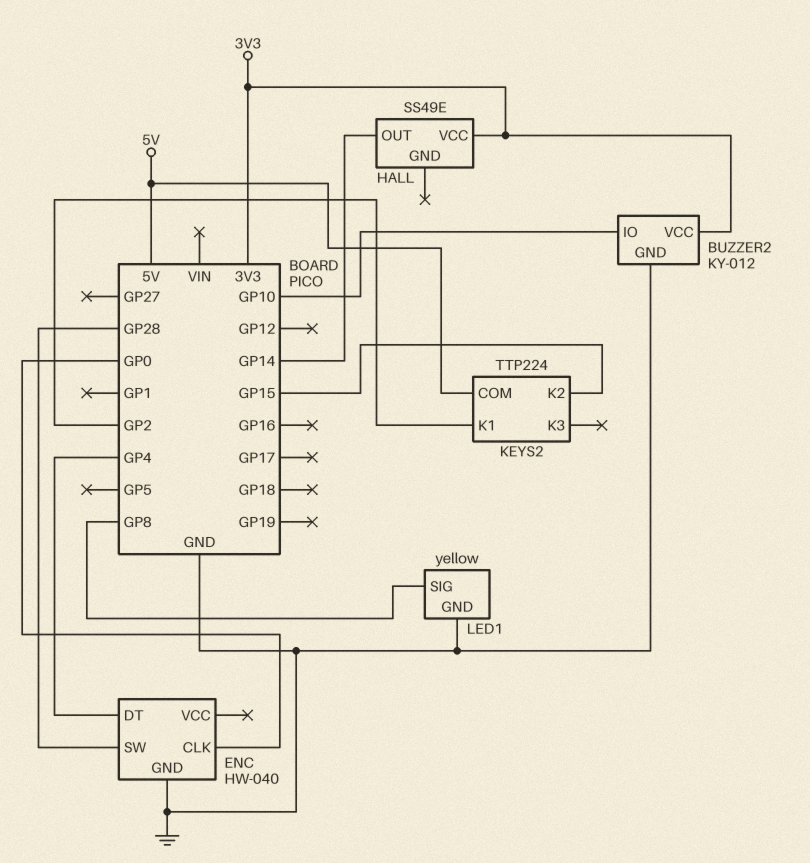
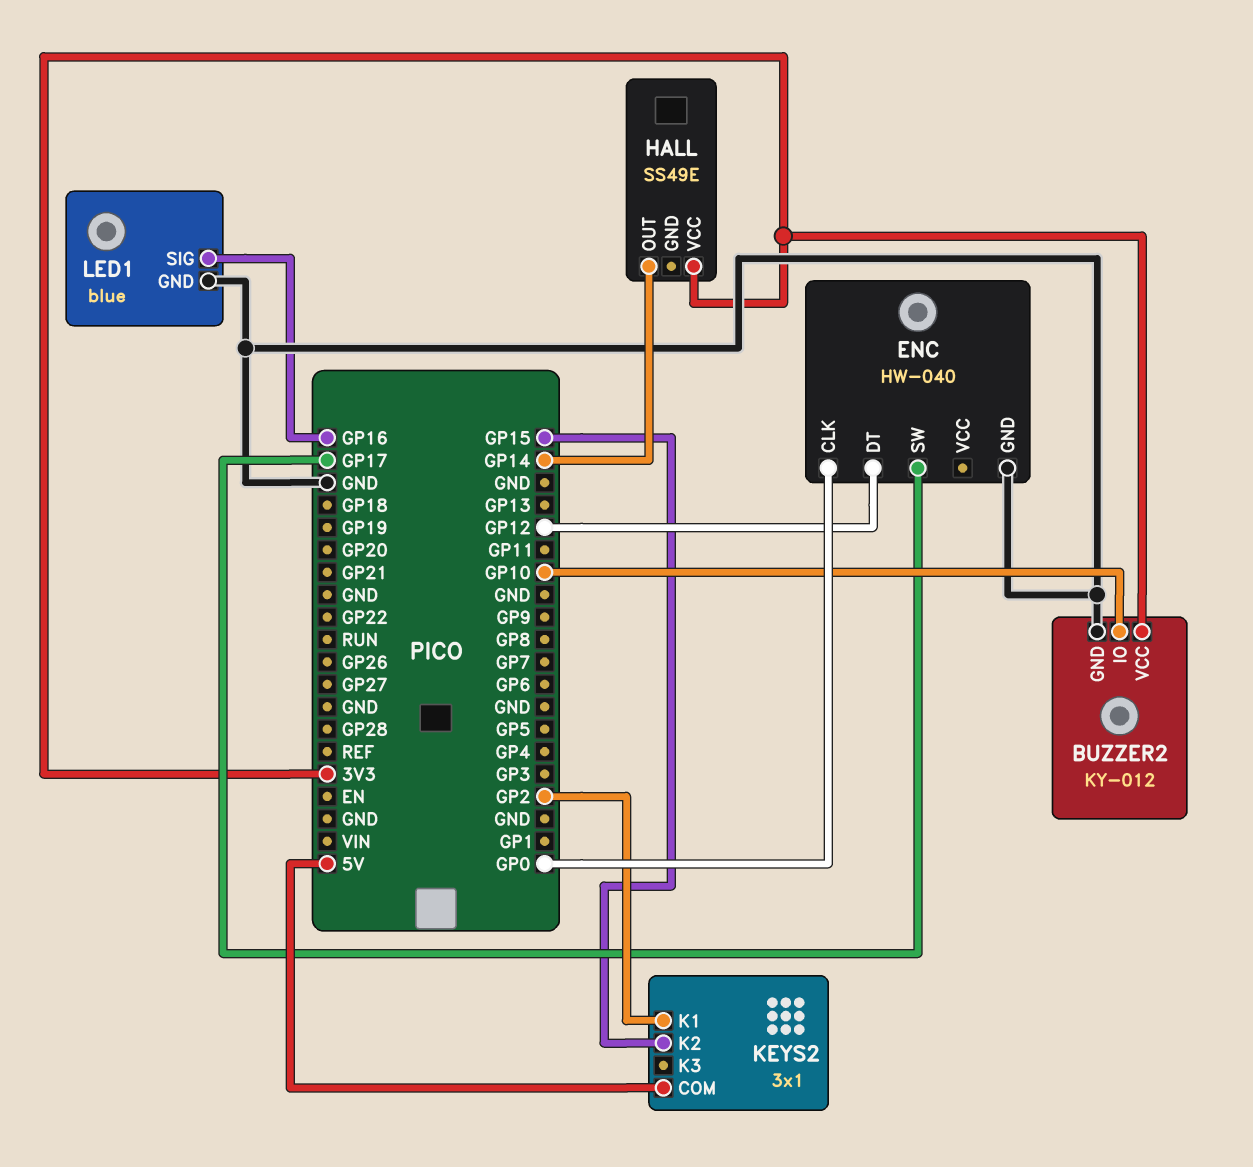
ENC pin DT: GP4 -> GP12
ENC pin SW: GP28 -> GP17
KEYS2: TTP224 -> 3x1
LED1: yellow -> blue
LED1 pin SIG: GP8 -> GP16

